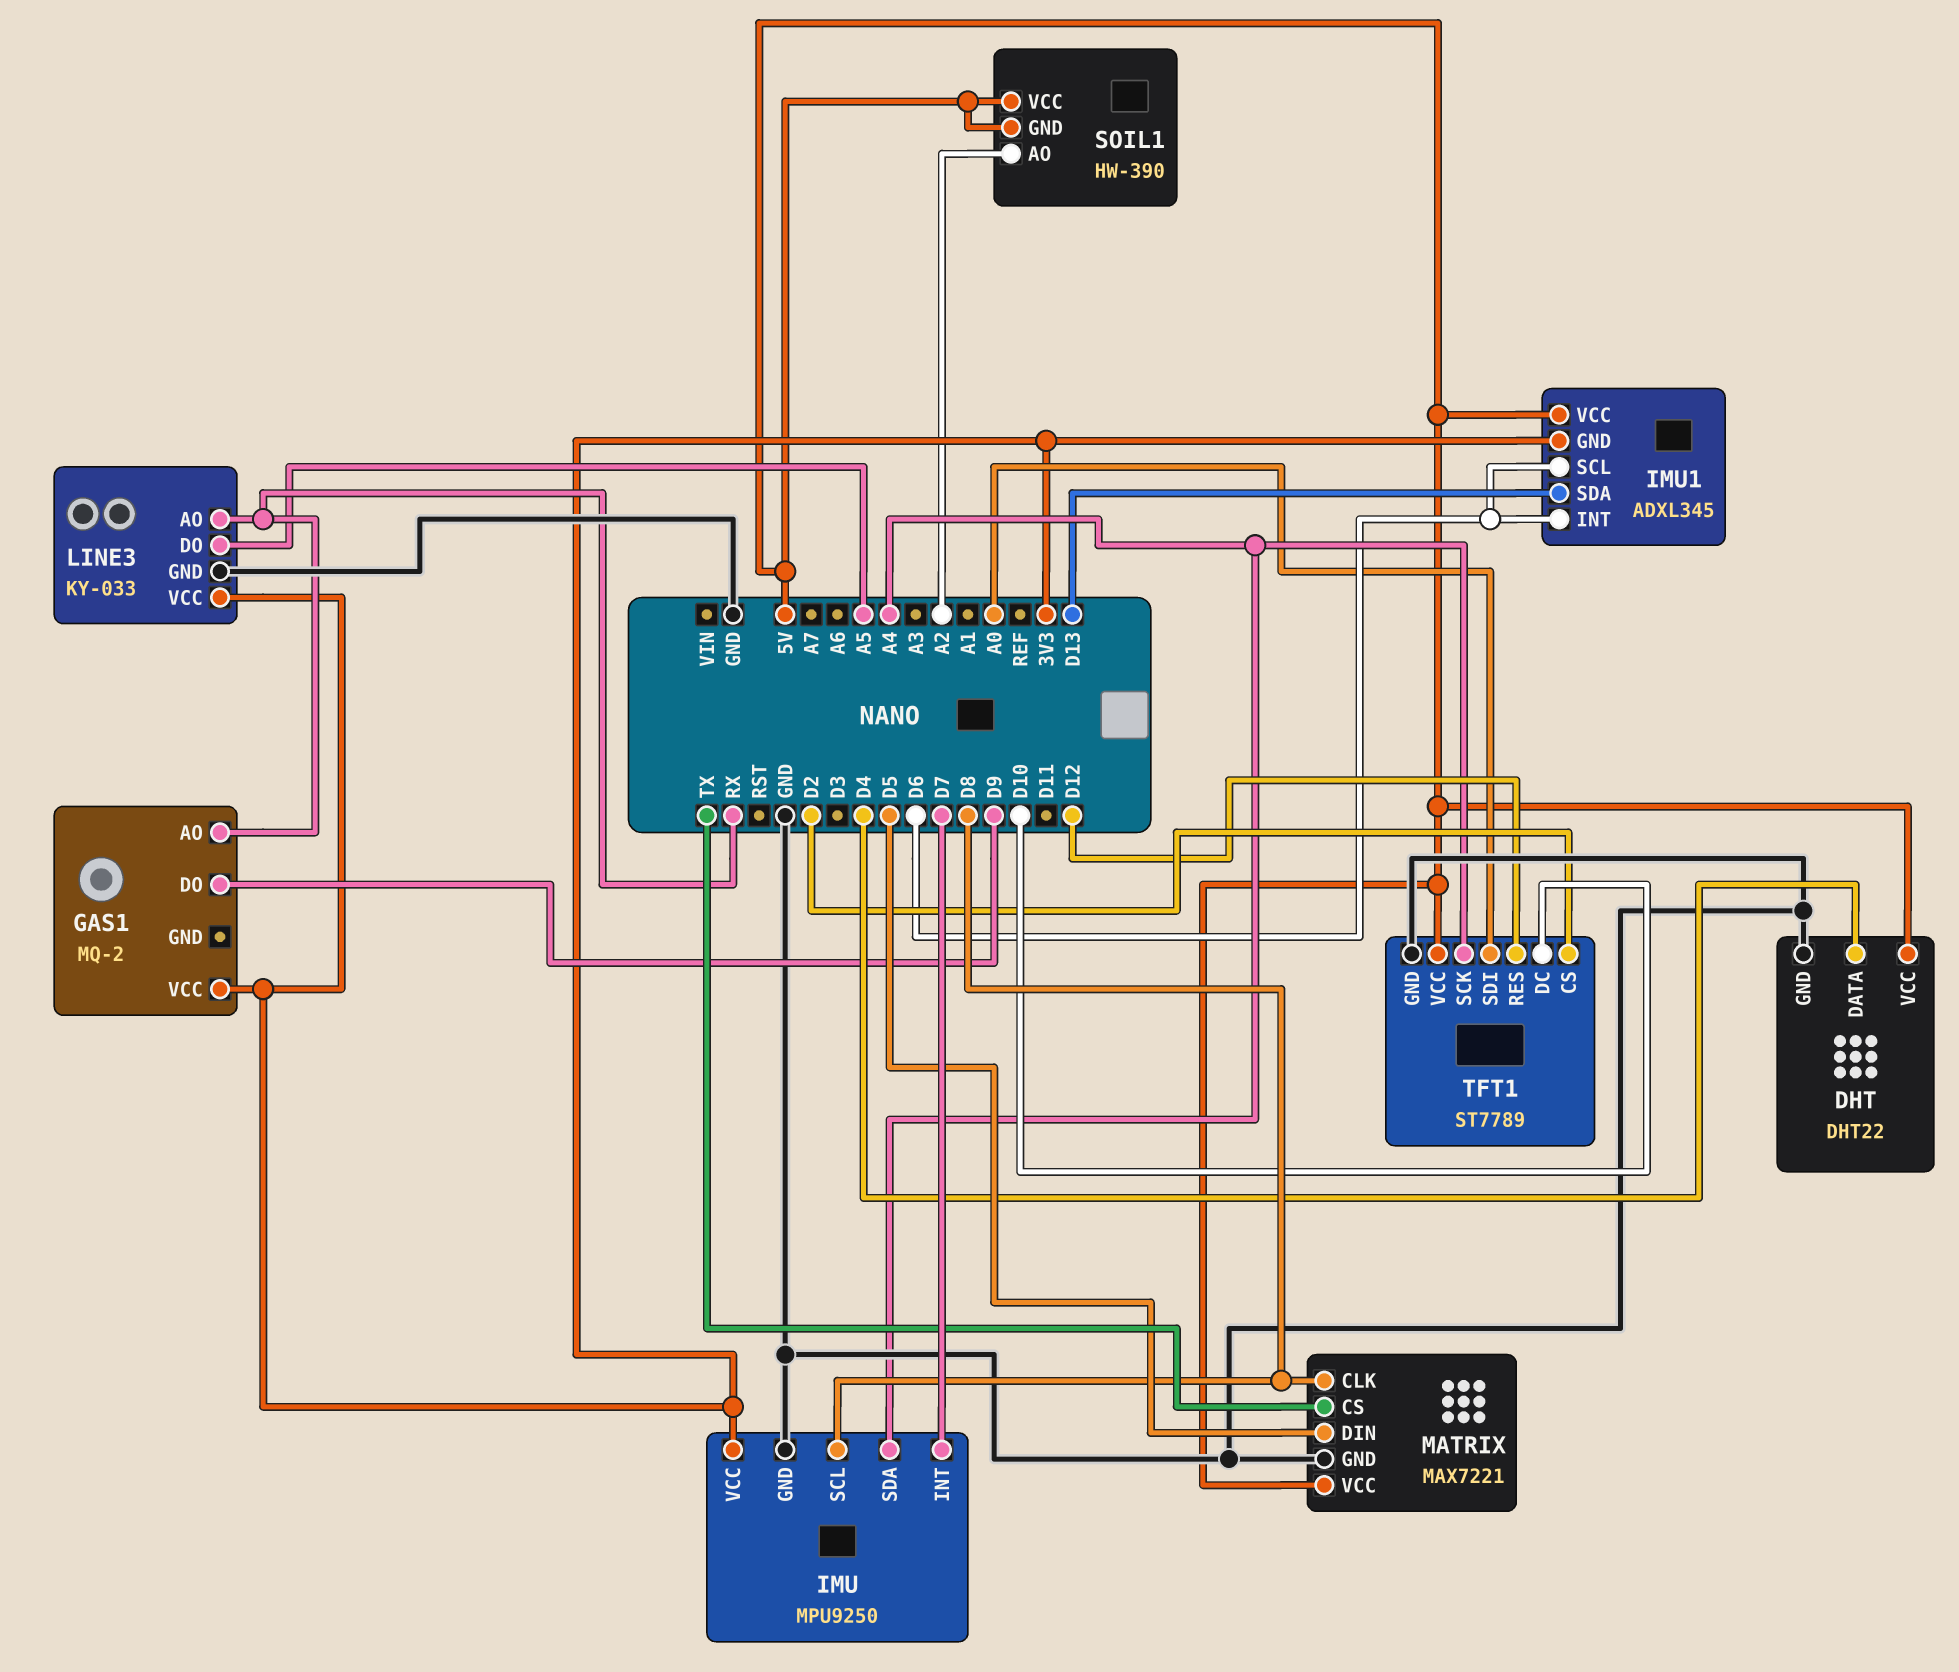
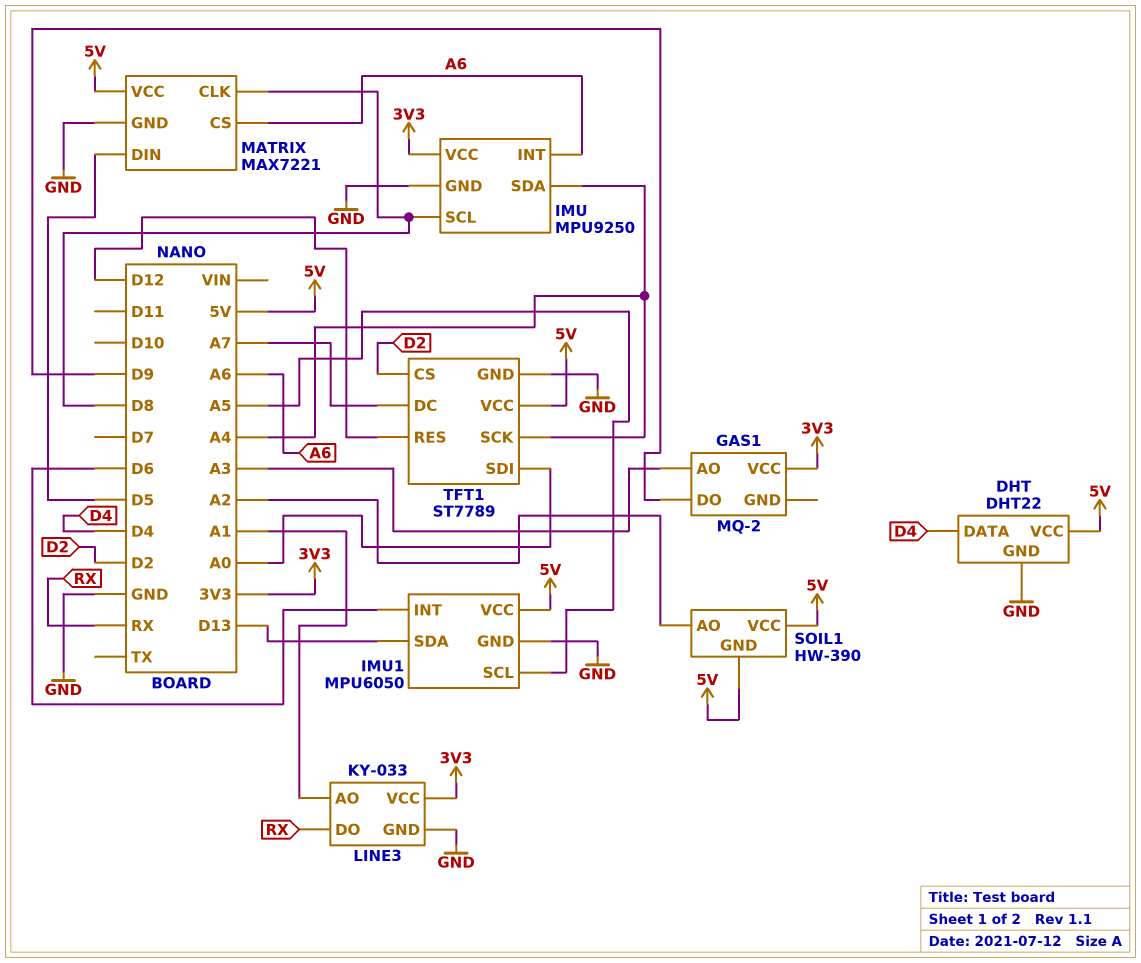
GAS1 pin AO: RX -> A3
IMU pin INT: D7 -> A6
IMU1: ADXL345 -> MPU6050
IMU1 pin GND: 3V3 -> GND
IMU1 pin SCL: D6 -> A5
LINE3 pin AO: RX -> A1
LINE3 pin DO: A5 -> RX
MATRIX pin CS: TX -> A6
TFT1 pin DC: D10 -> A7

